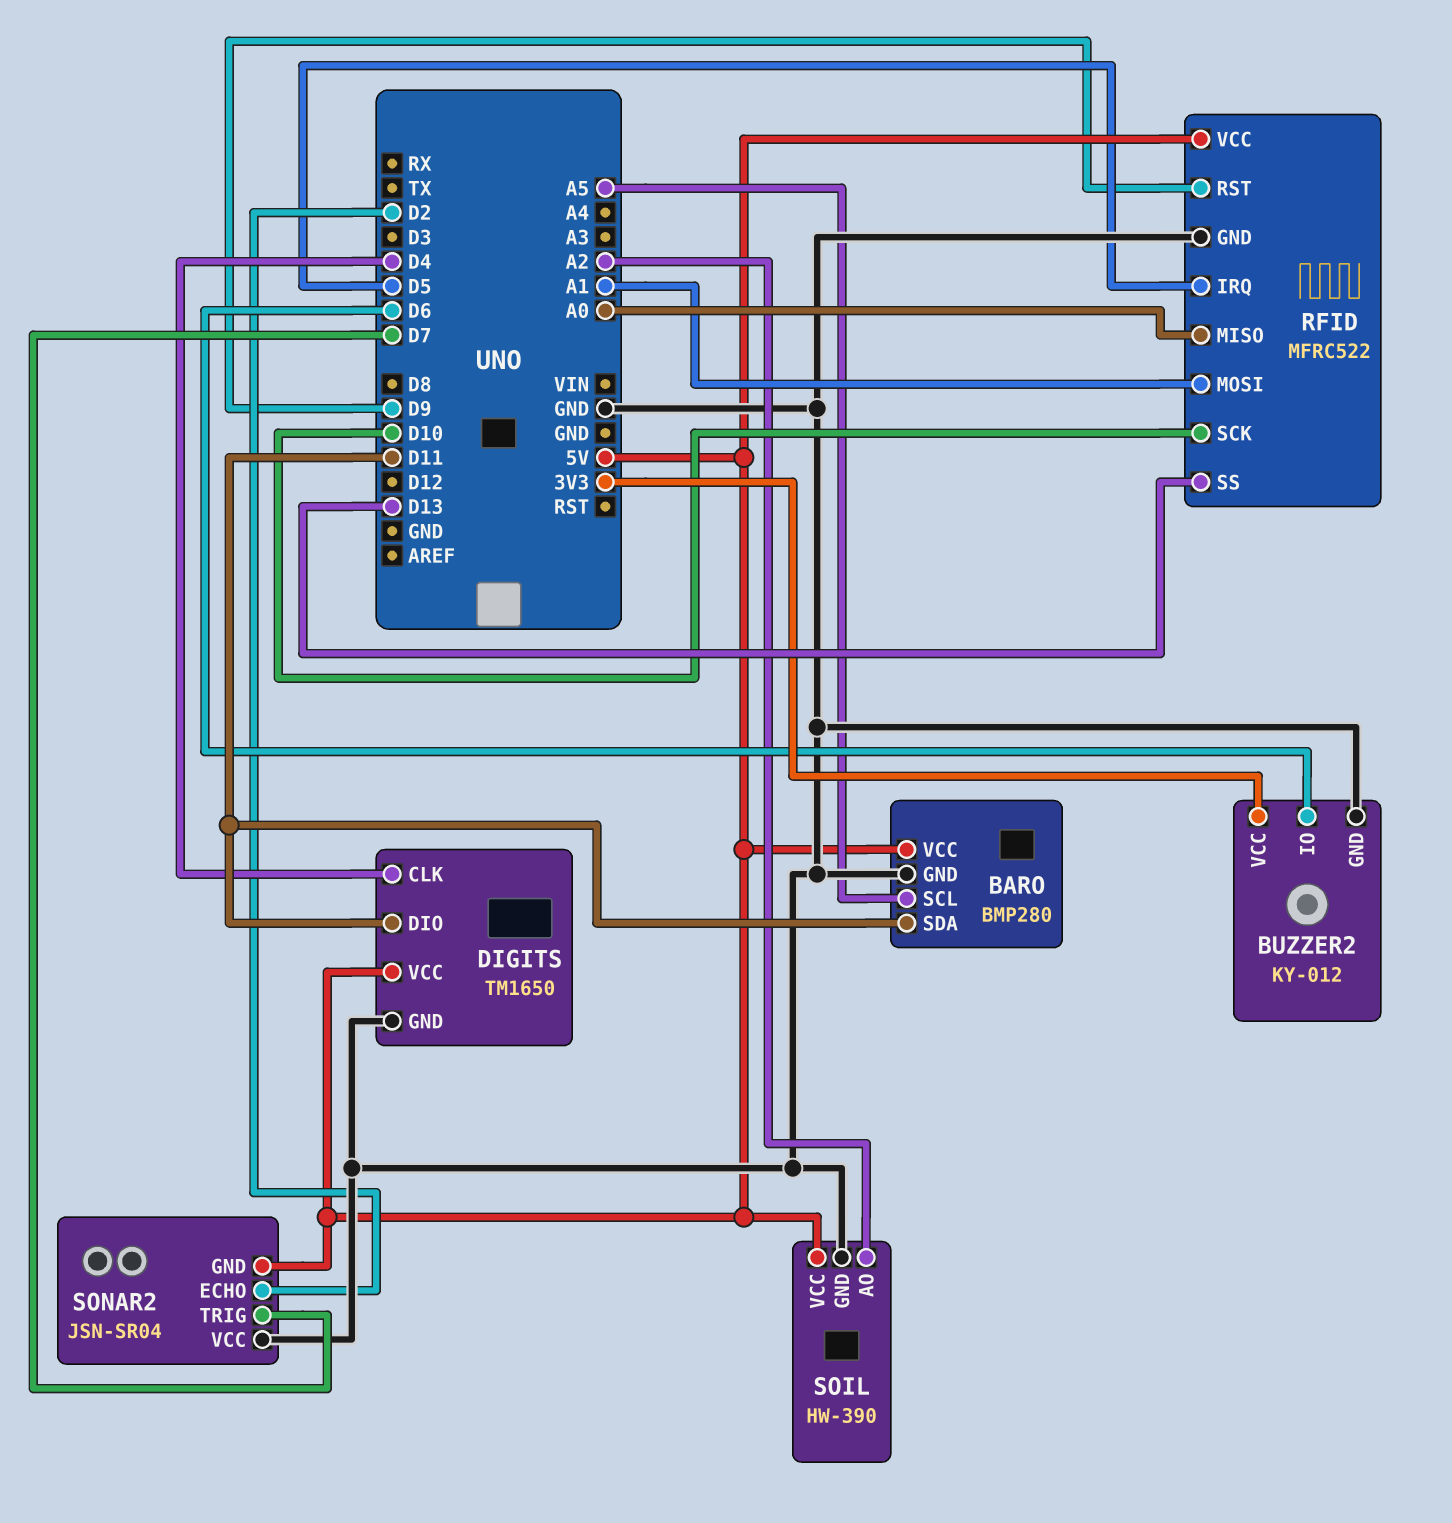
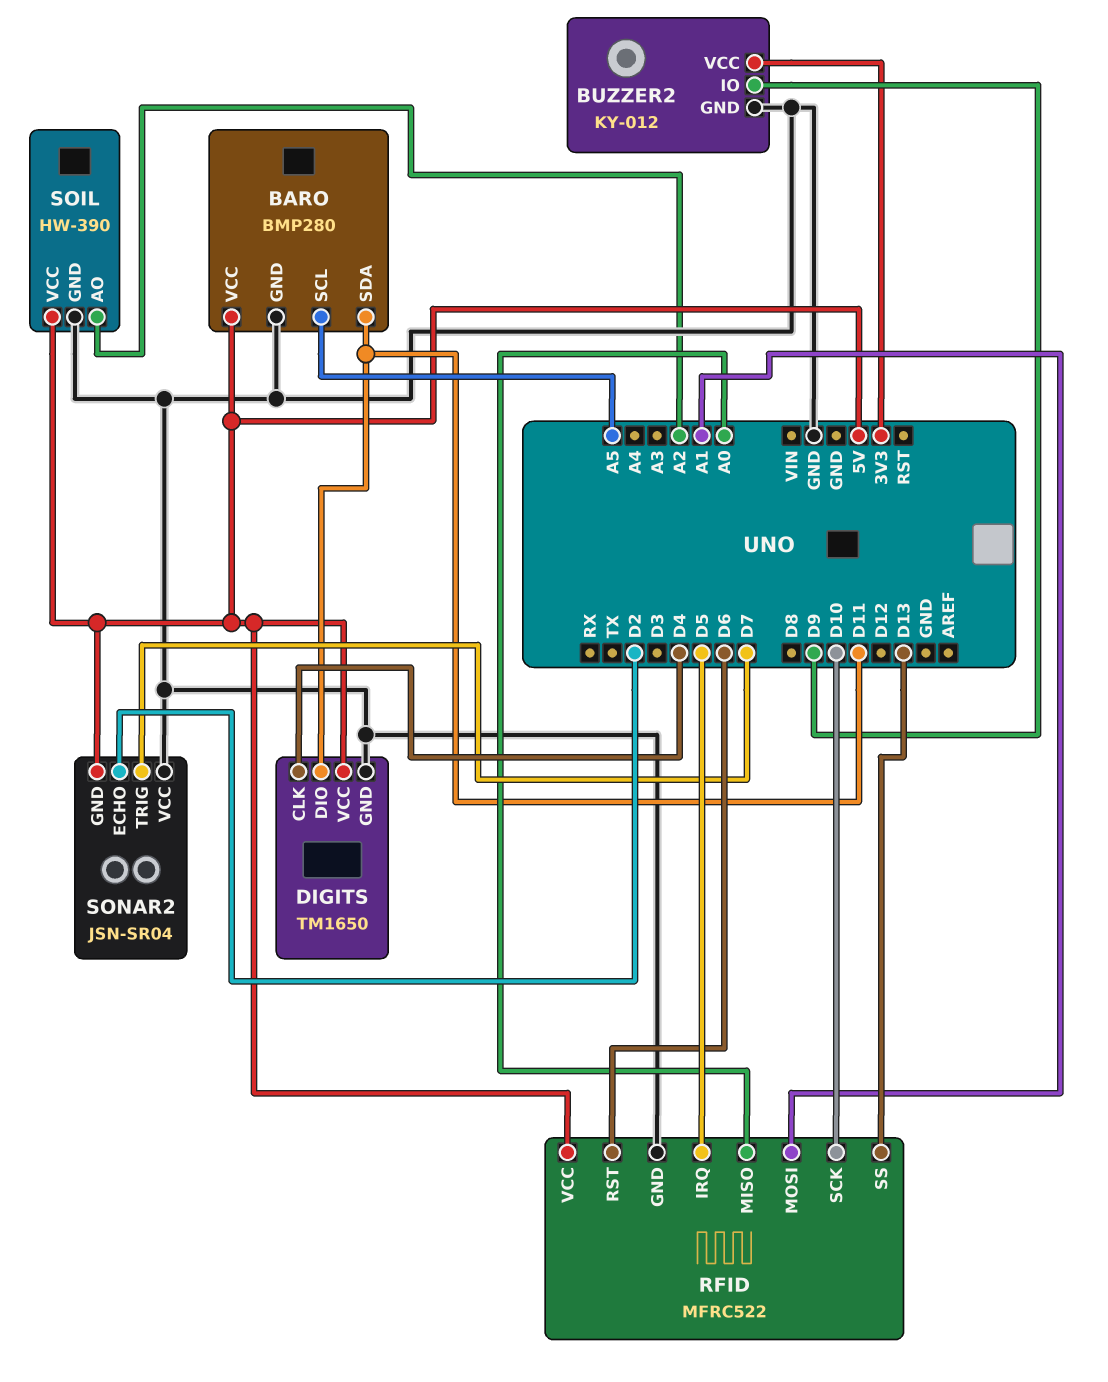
BUZZER2 pin IO: D6 -> D9
RFID pin RST: D9 -> D6

